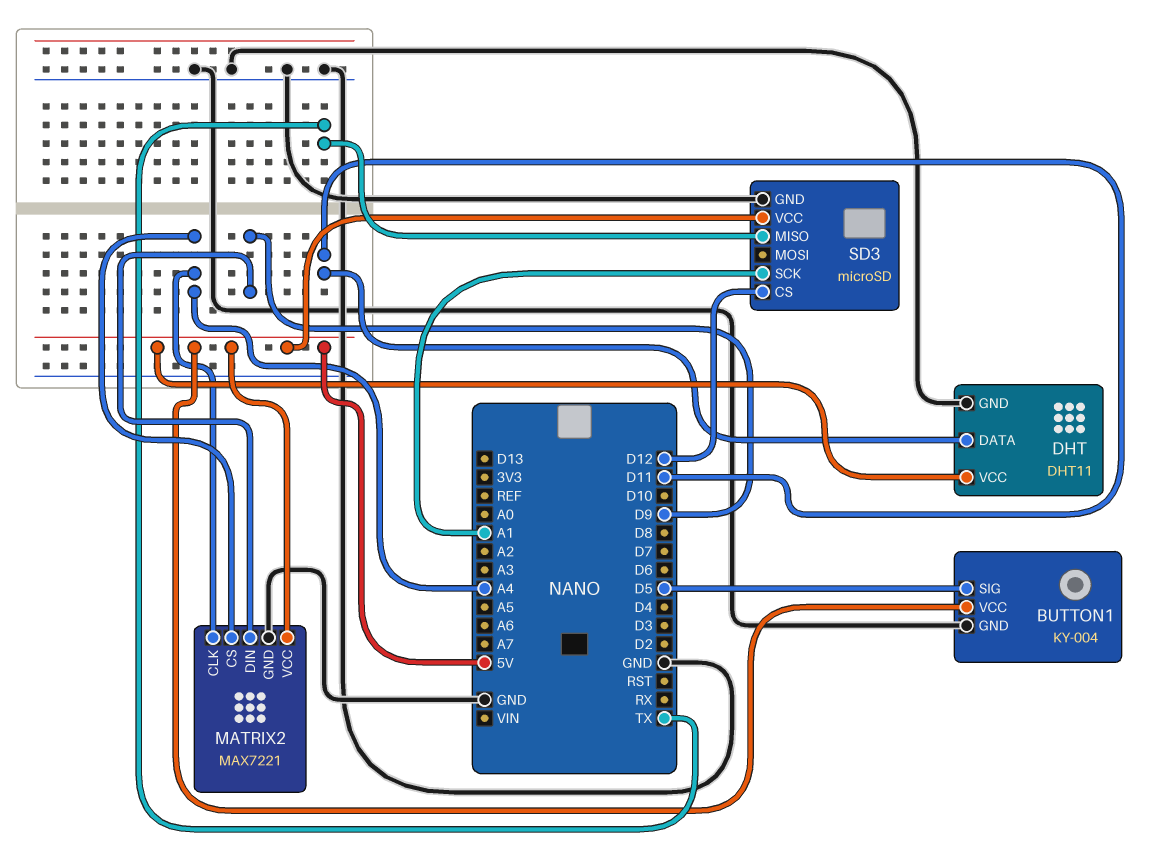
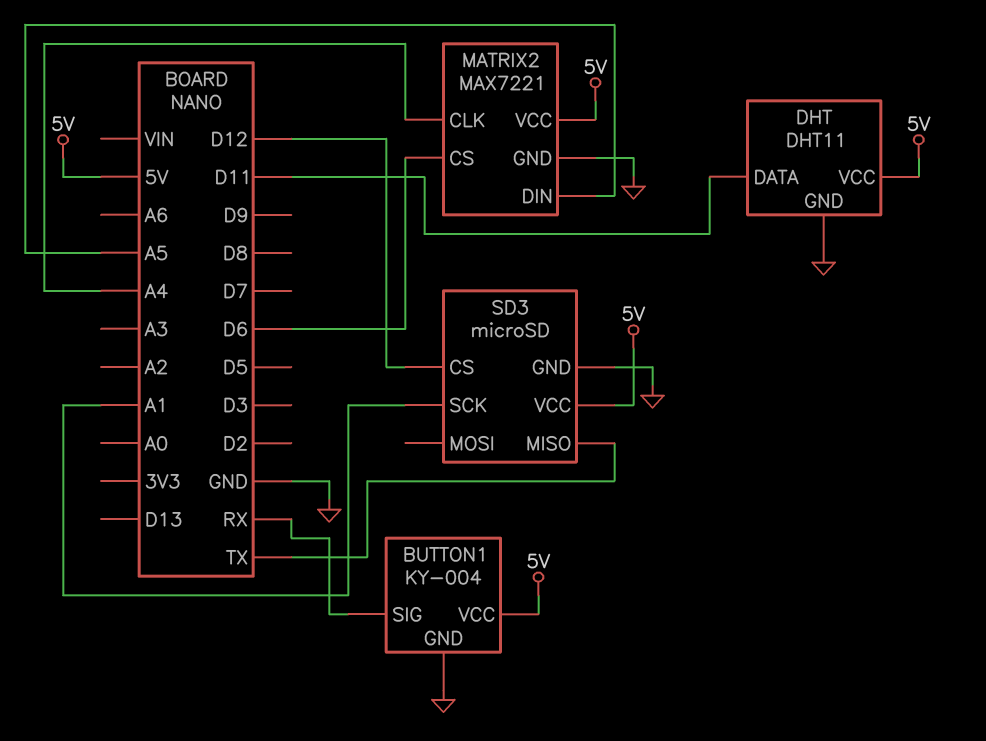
BUTTON1 pin SIG: D5 -> RX
MATRIX2 pin CS: A4 -> D6
MATRIX2 pin DIN: D9 -> A5

